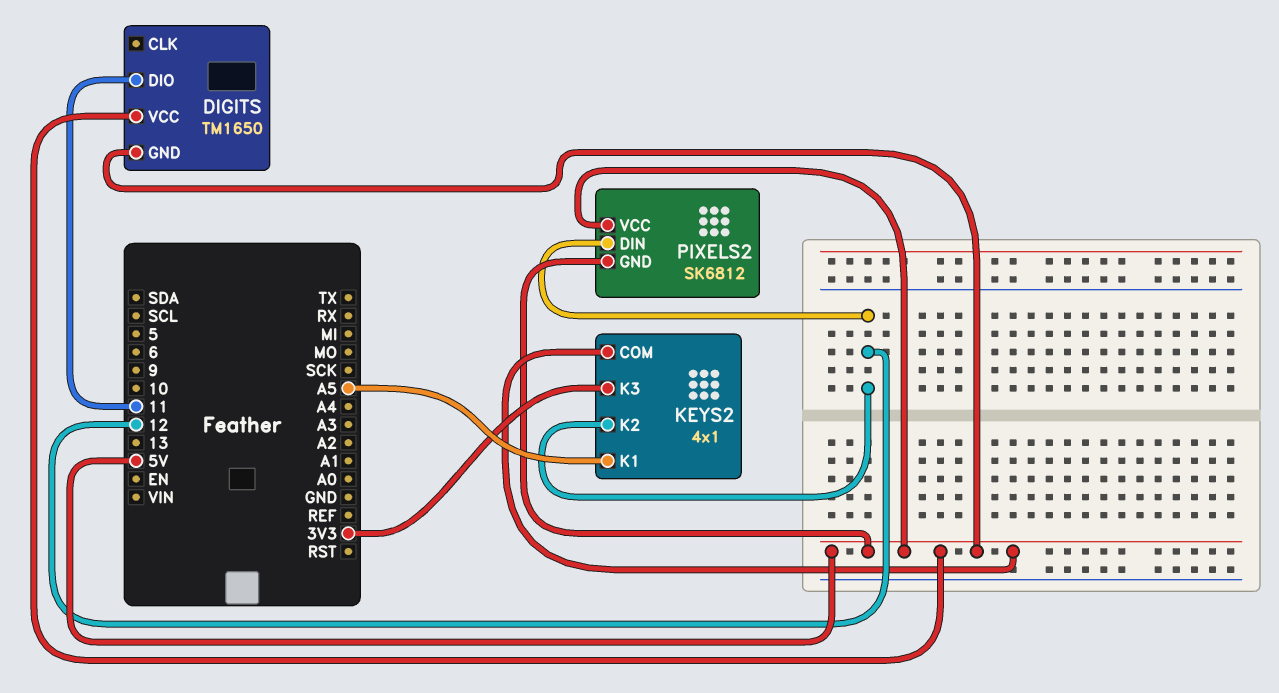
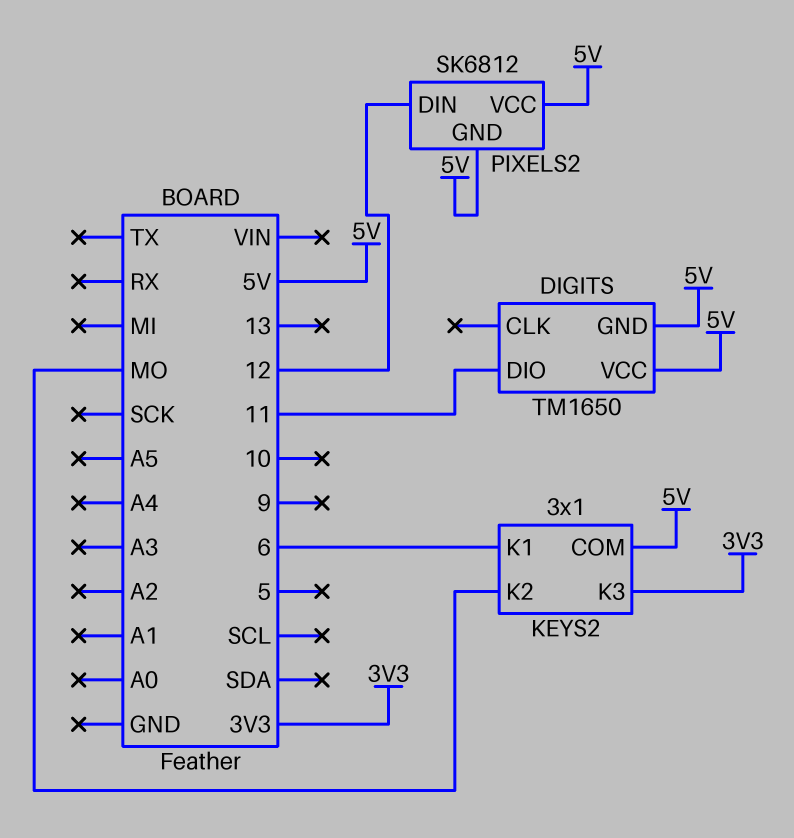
KEYS2: 4x1 -> 3x1
KEYS2 pin K1: A5 -> 6
KEYS2 pin K2: 12 -> MO

